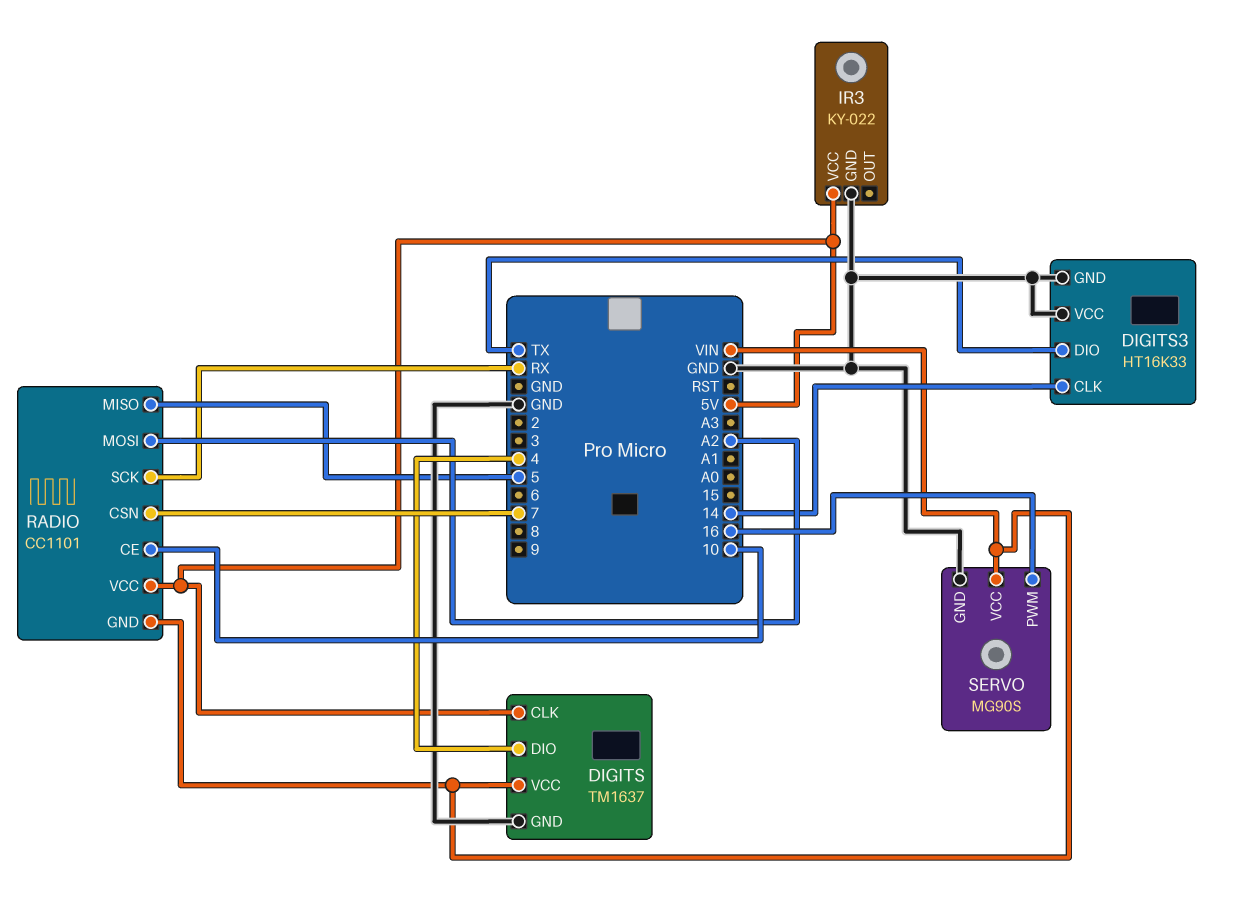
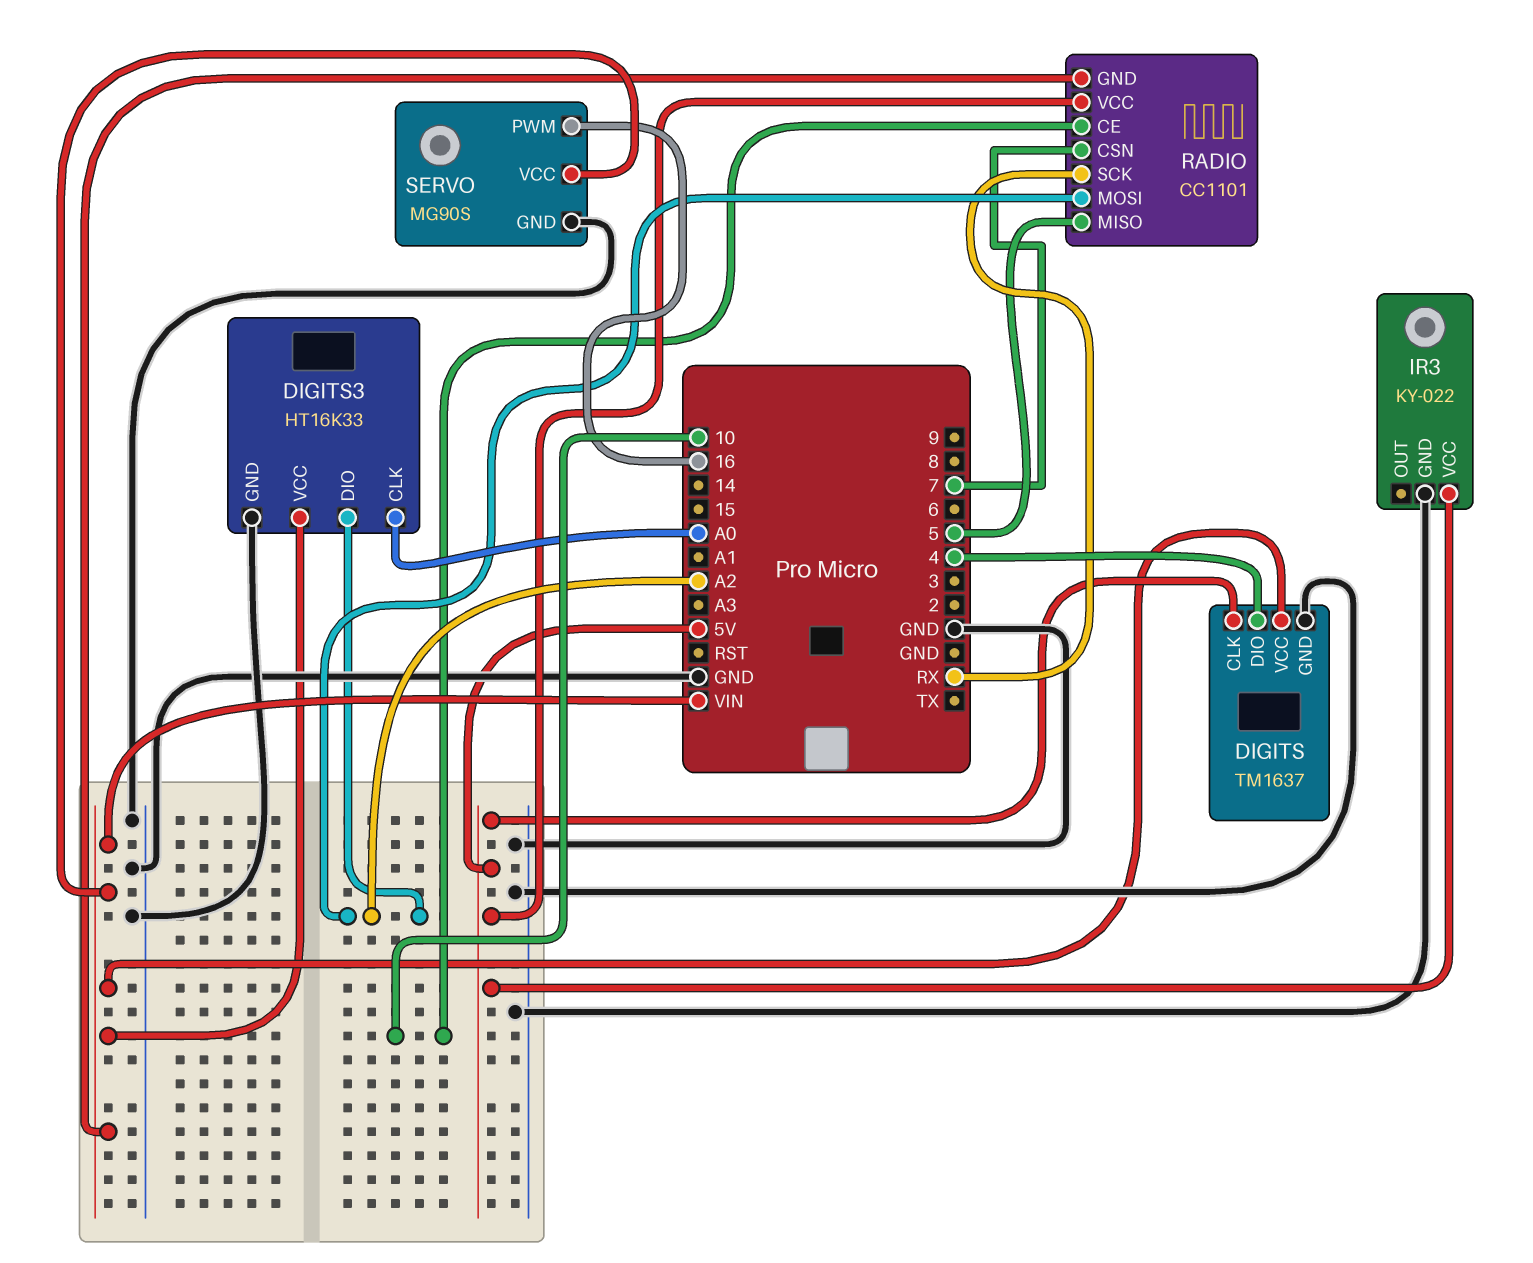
DIGITS3 pin CLK: 14 -> A0
DIGITS3 pin DIO: TX -> A2
DIGITS3 pin VCC: GND -> VIN

